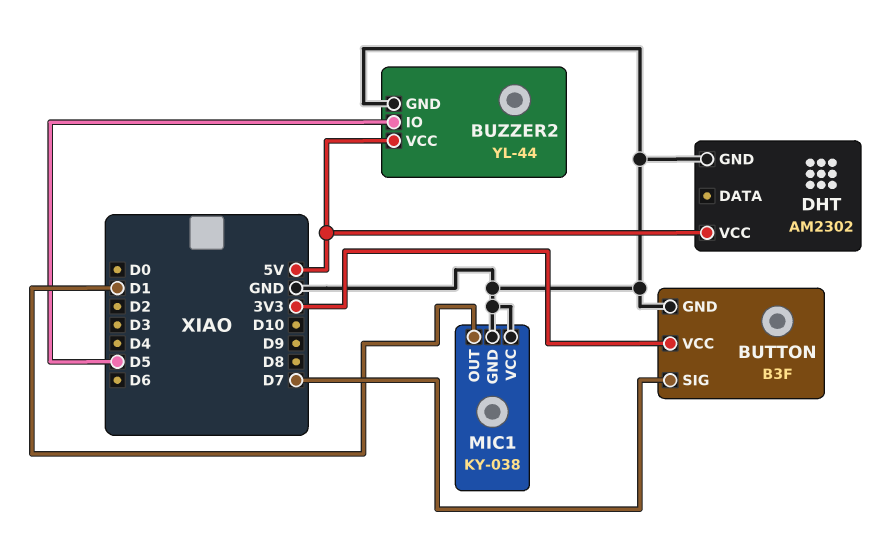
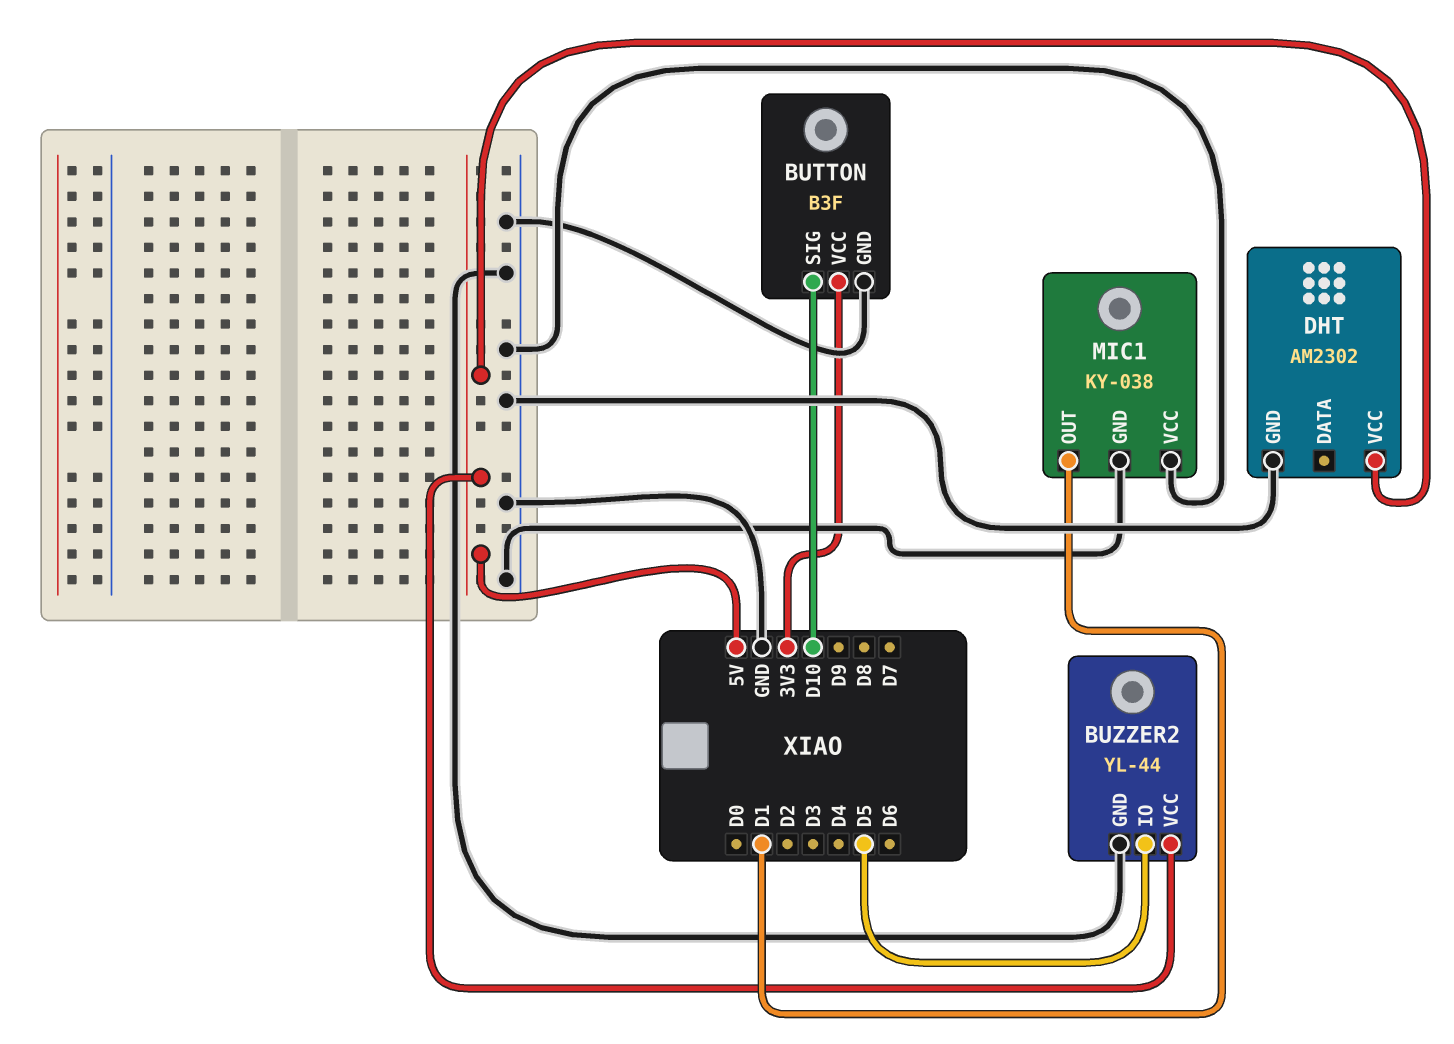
BUTTON pin SIG: D7 -> D10

